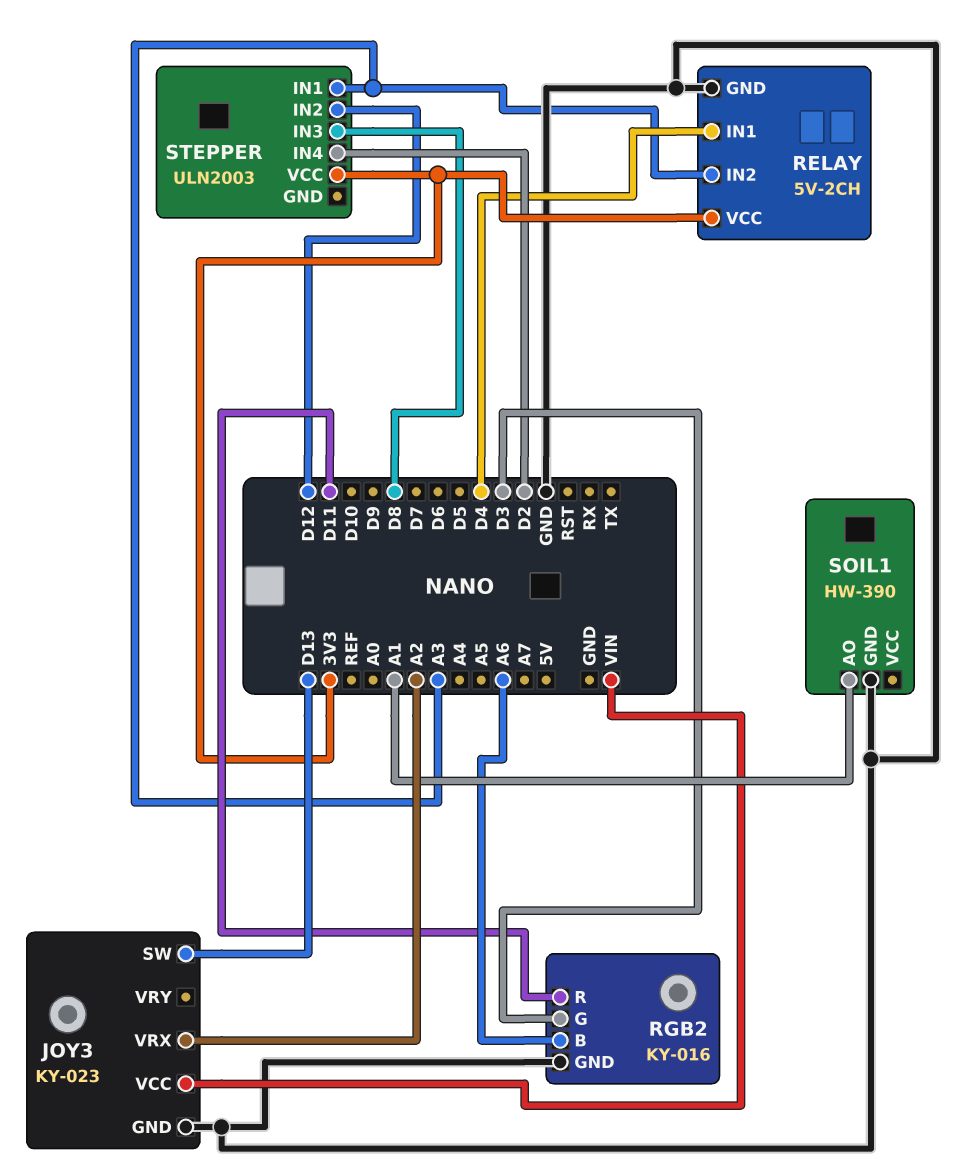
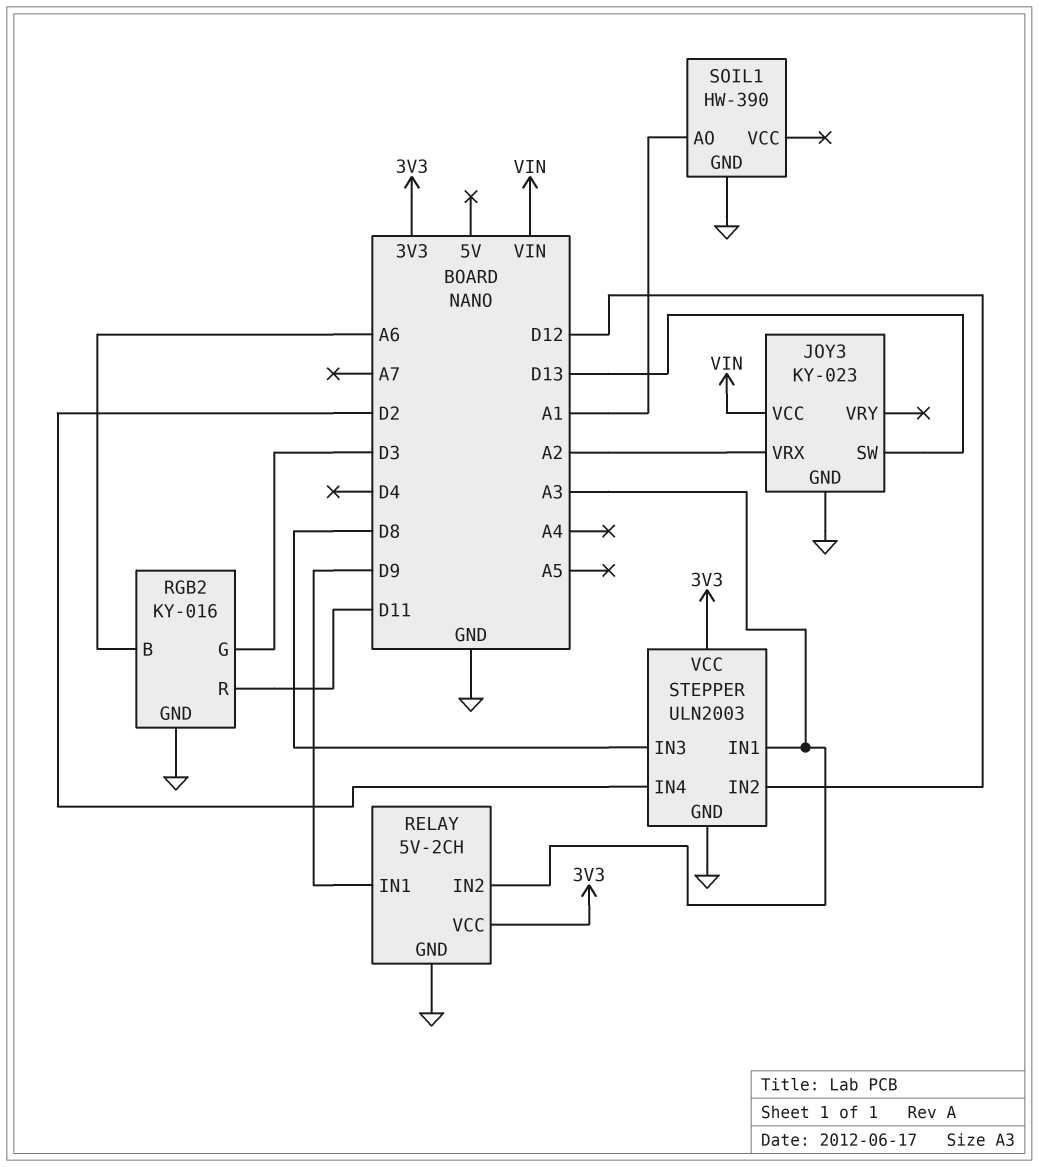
RELAY pin IN1: D4 -> D9
STEPPER pin GND: none -> GND

